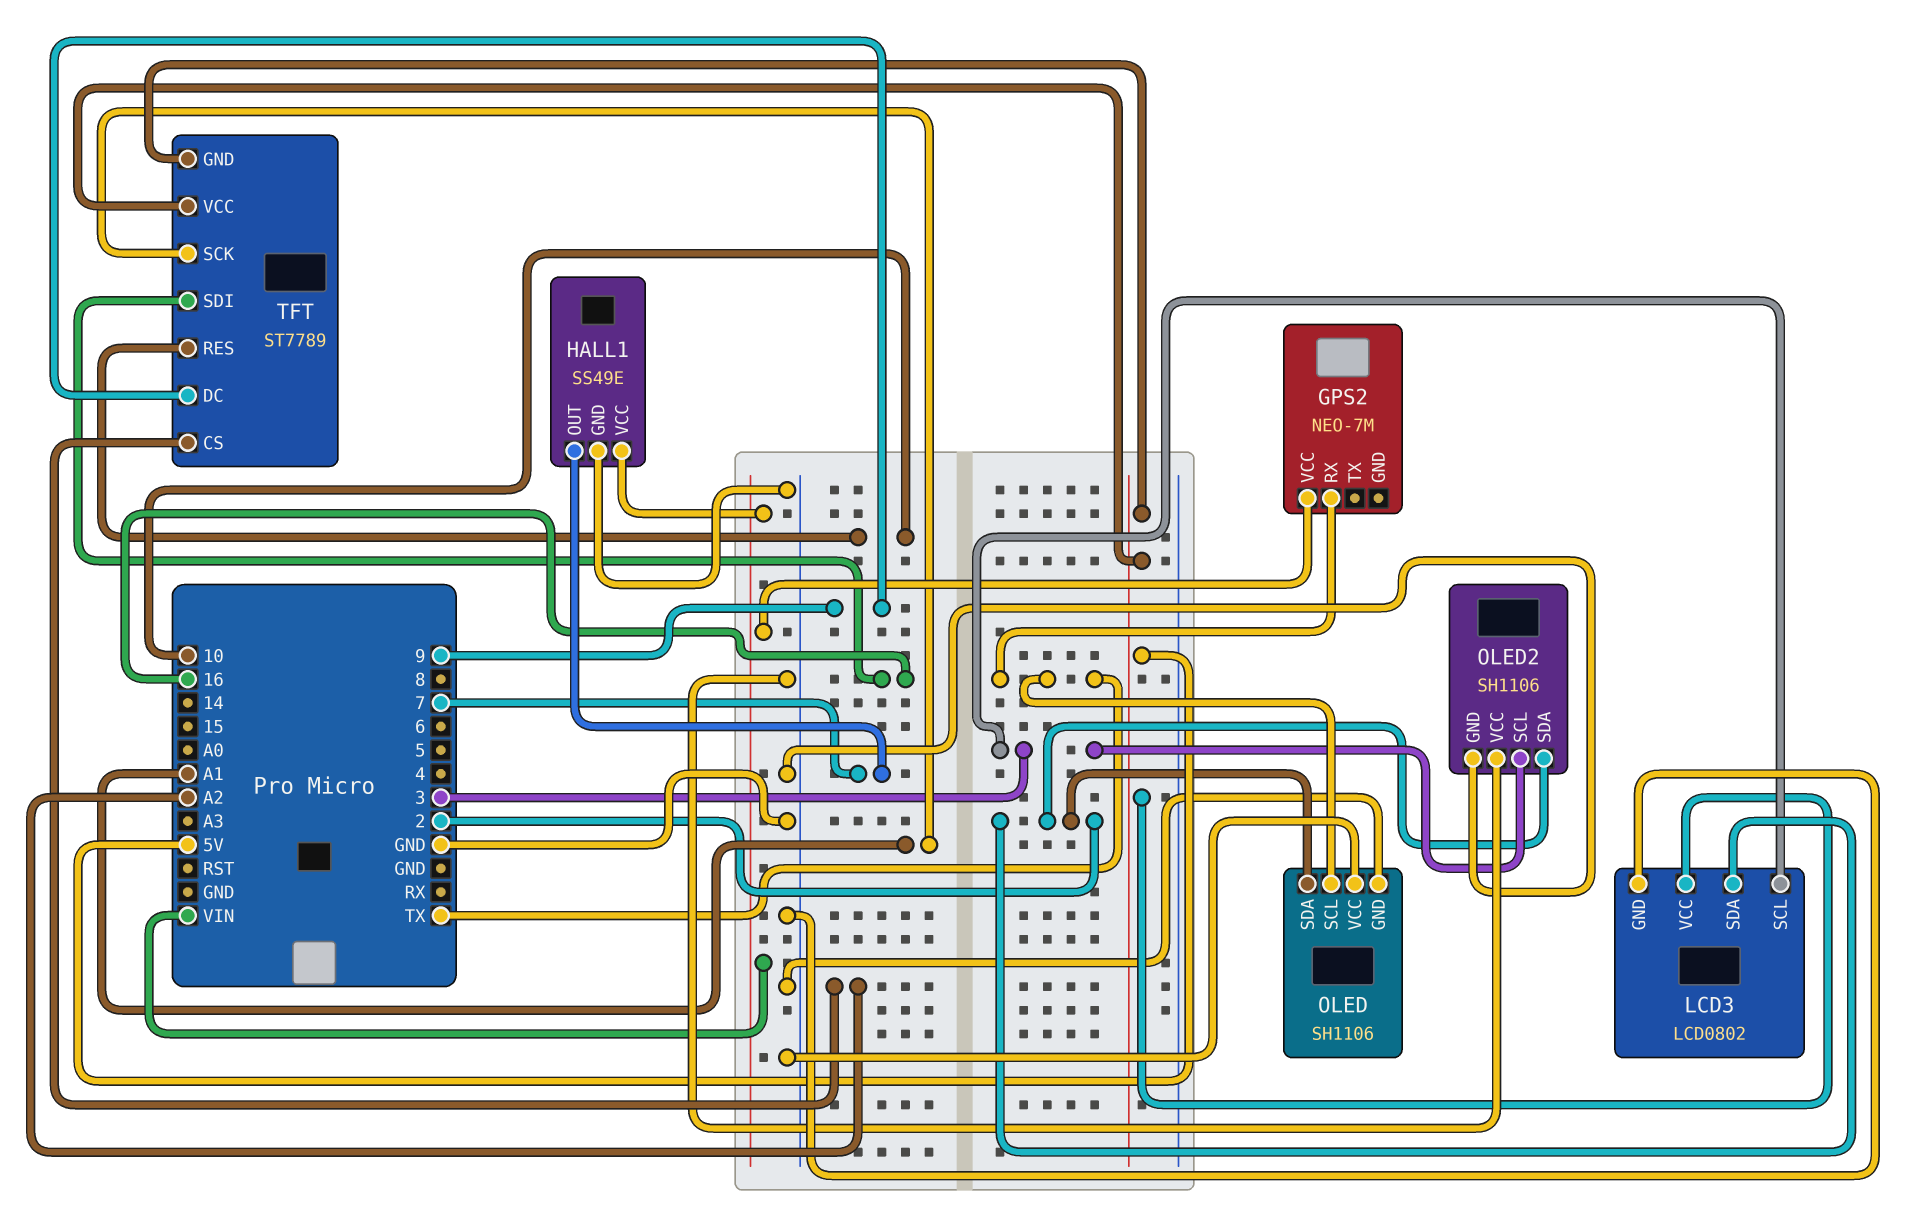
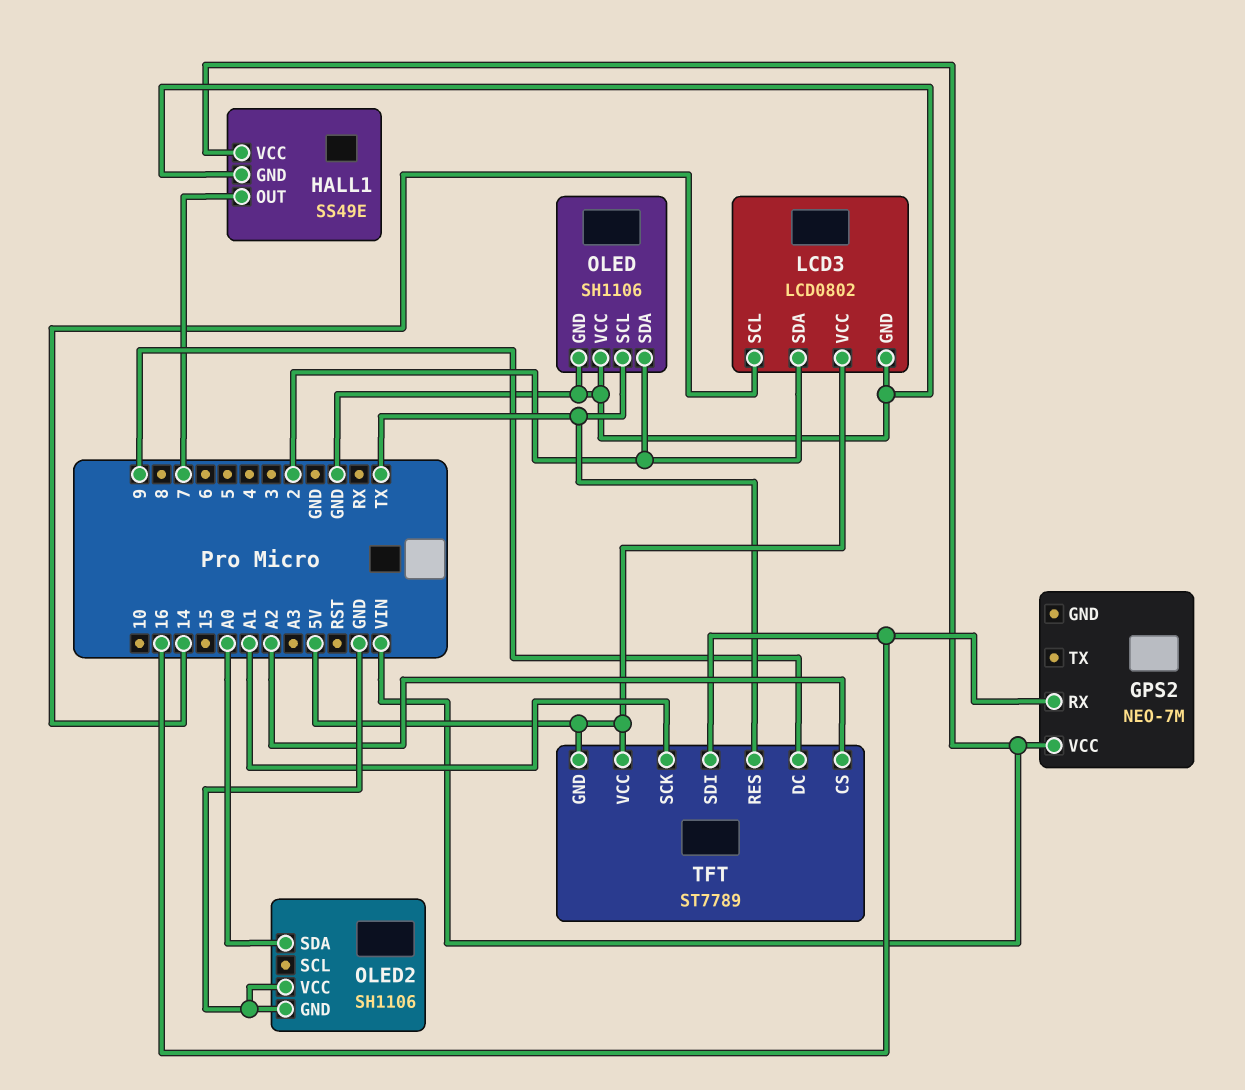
GPS2 pin RX: TX -> 16
LCD3 pin SCL: 3 -> 14
OLED2 pin SCL: 3 -> none
OLED2 pin SDA: 2 -> A0
TFT pin RES: 10 -> TX

